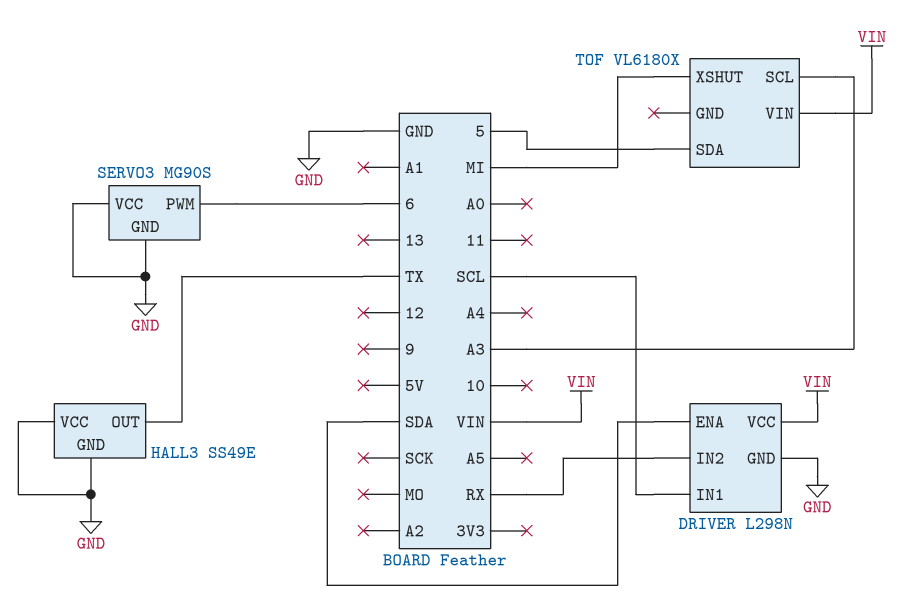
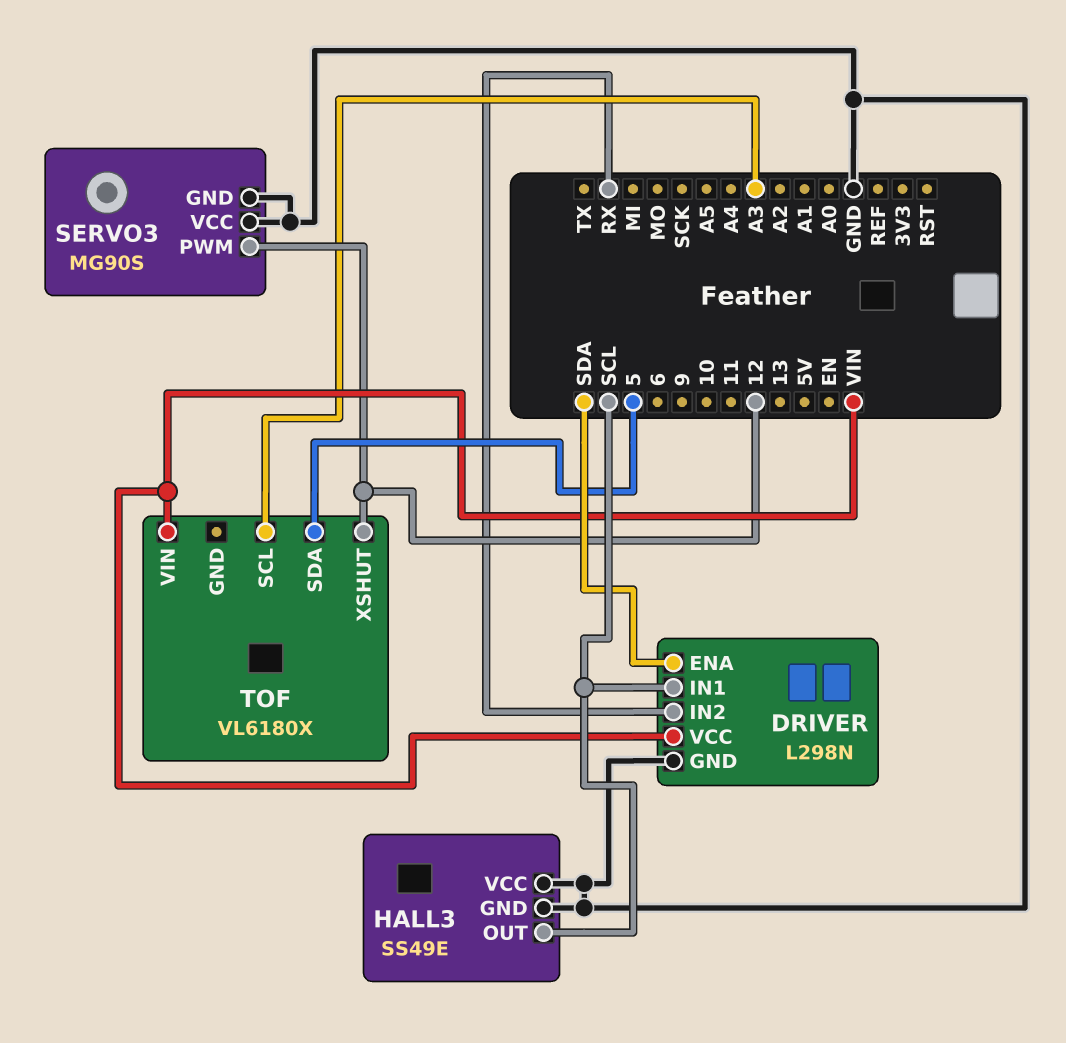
HALL3 pin OUT: TX -> SCL
SERVO3 pin PWM: 6 -> 12
TOF pin XSHUT: MI -> 12

